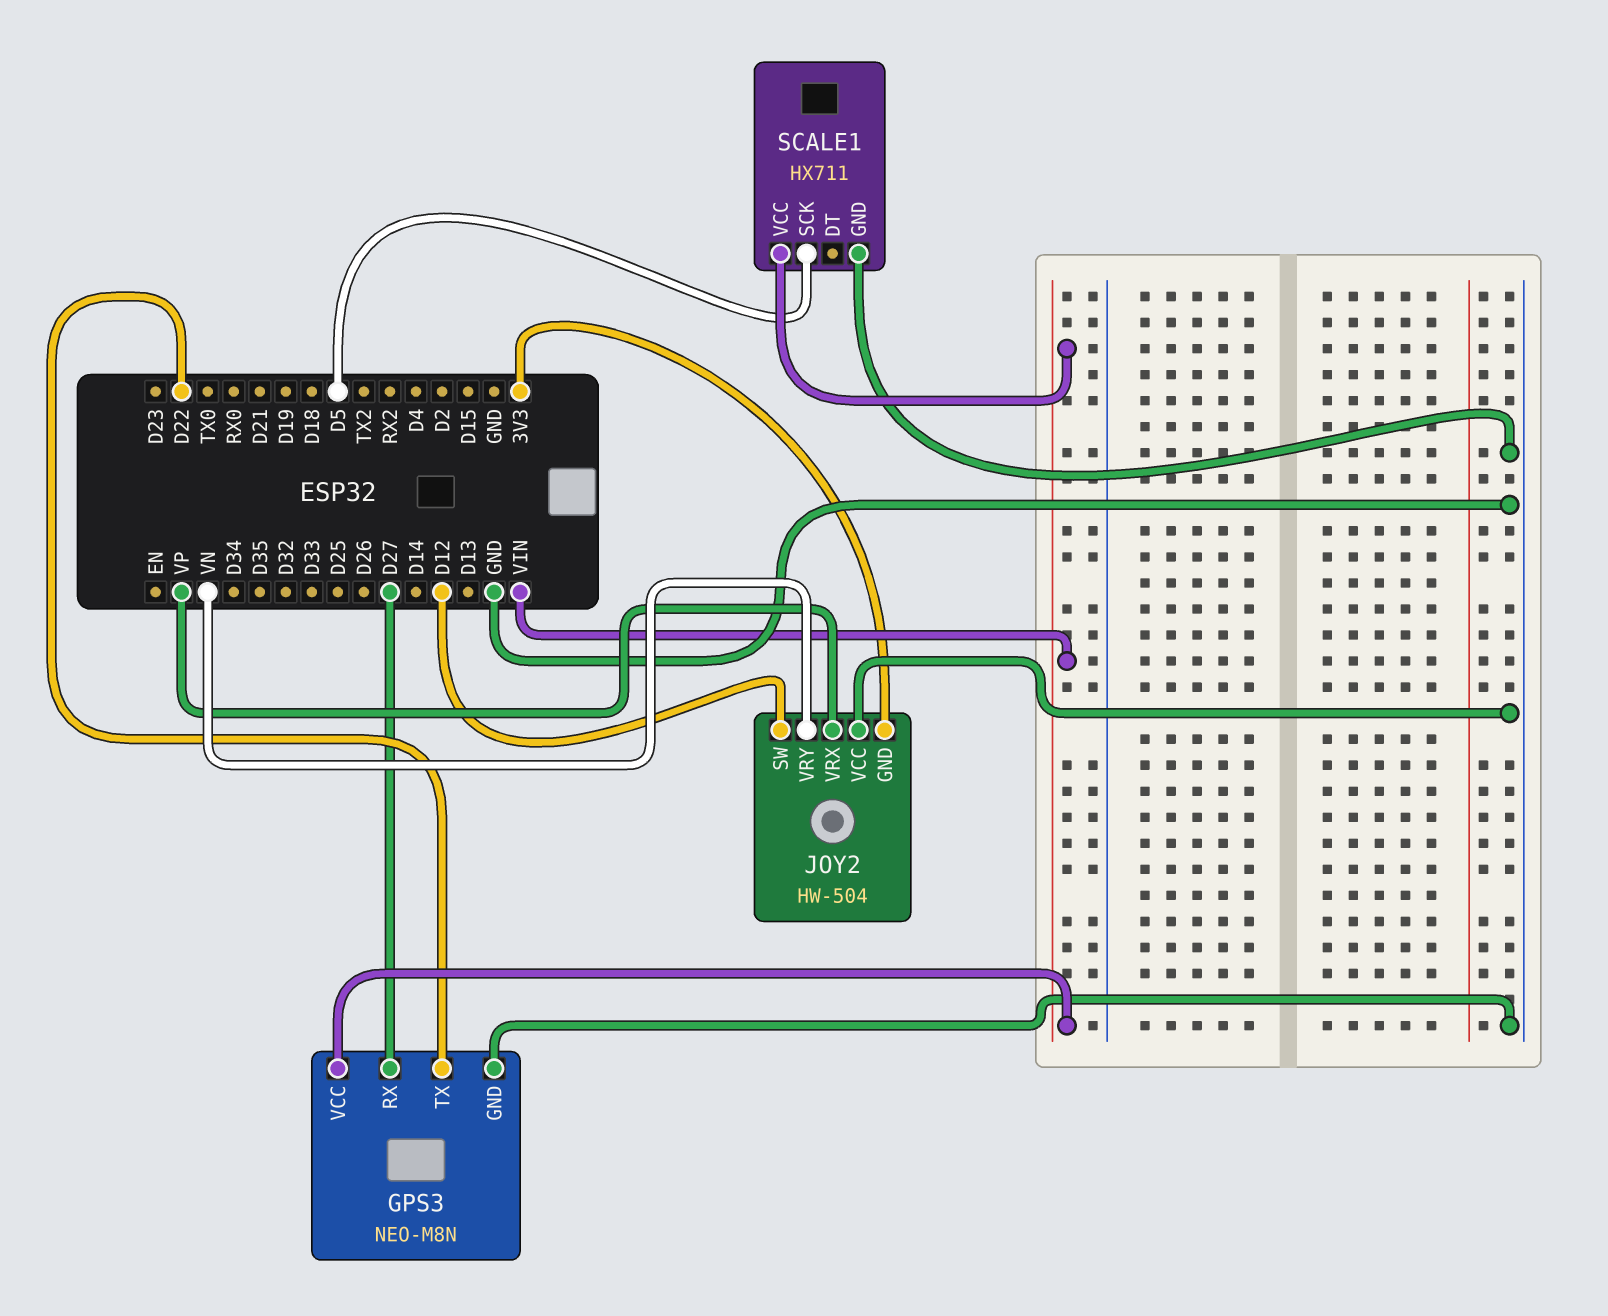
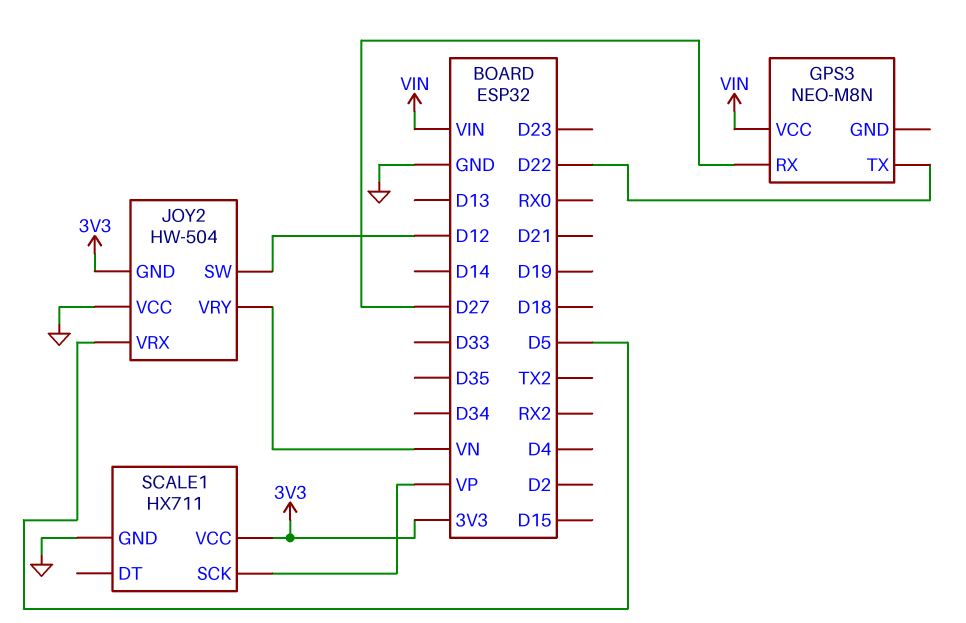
GPS3 pin GND: GND -> none
JOY2 pin VRX: VP -> D5
SCALE1 pin SCK: D5 -> VP
SCALE1 pin VCC: VIN -> 3V3

